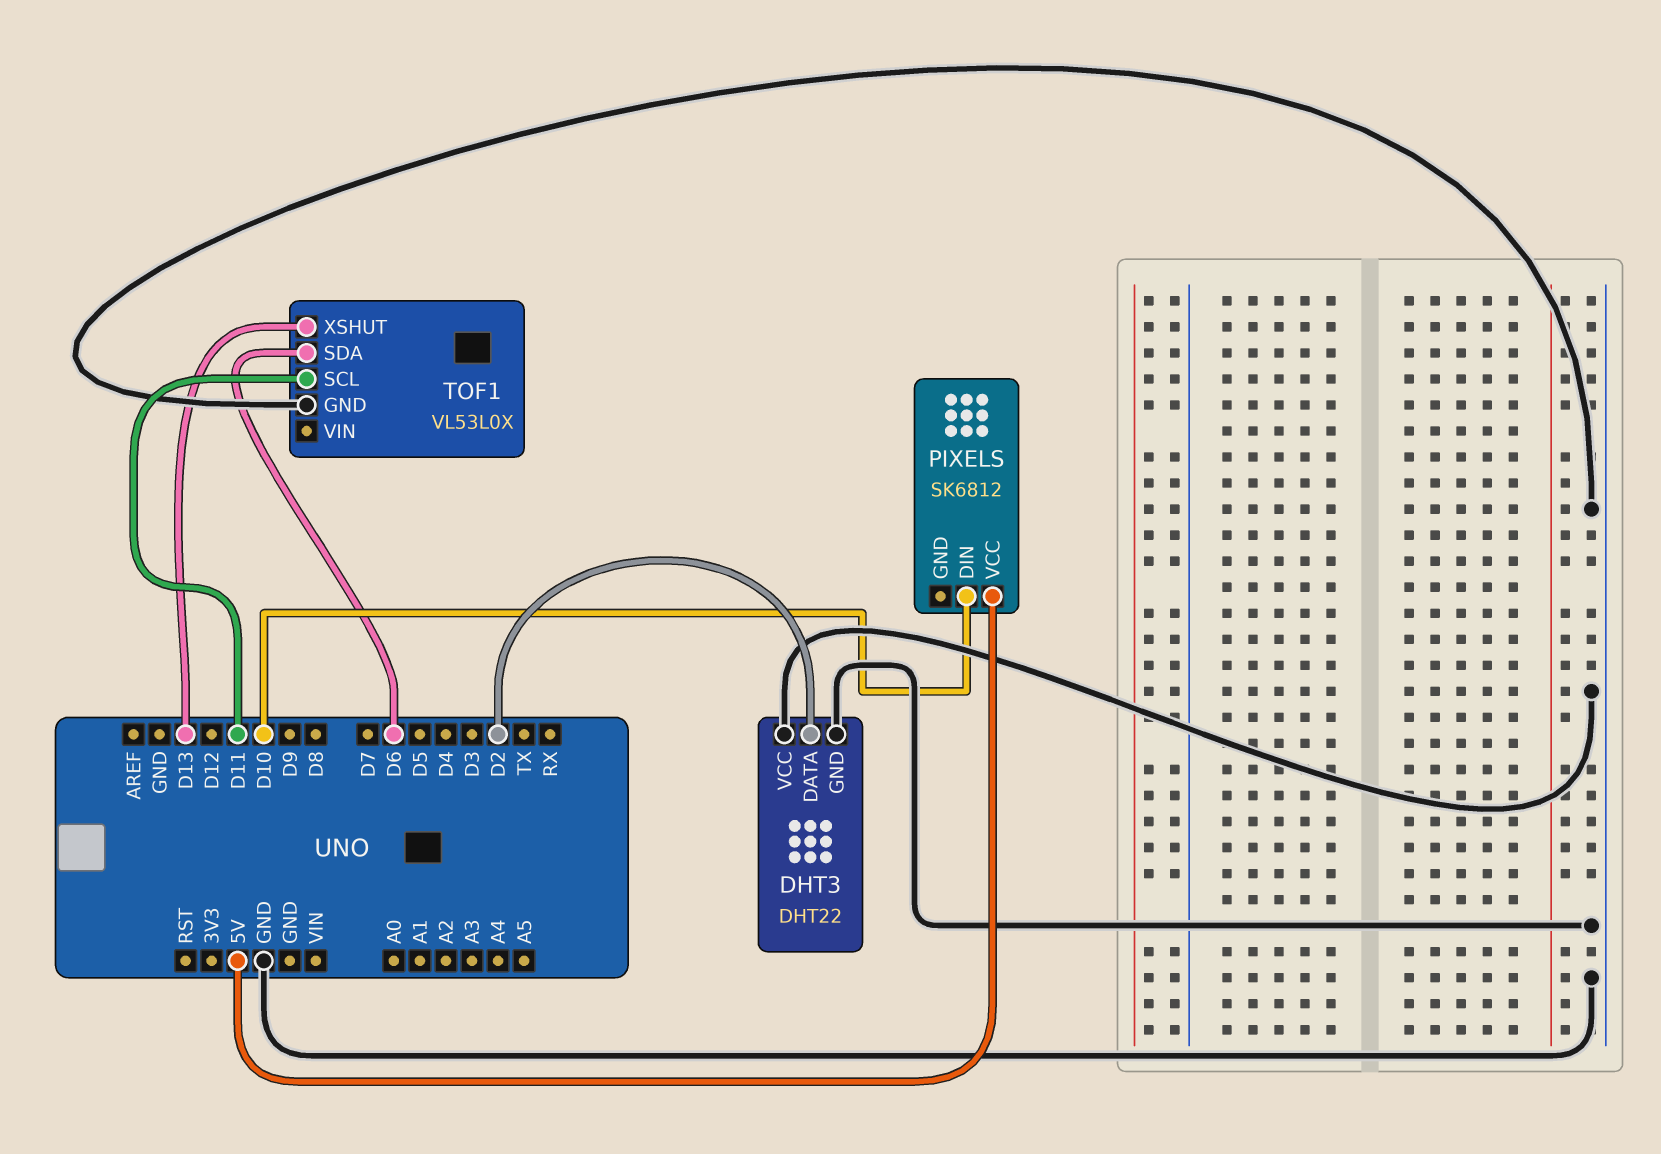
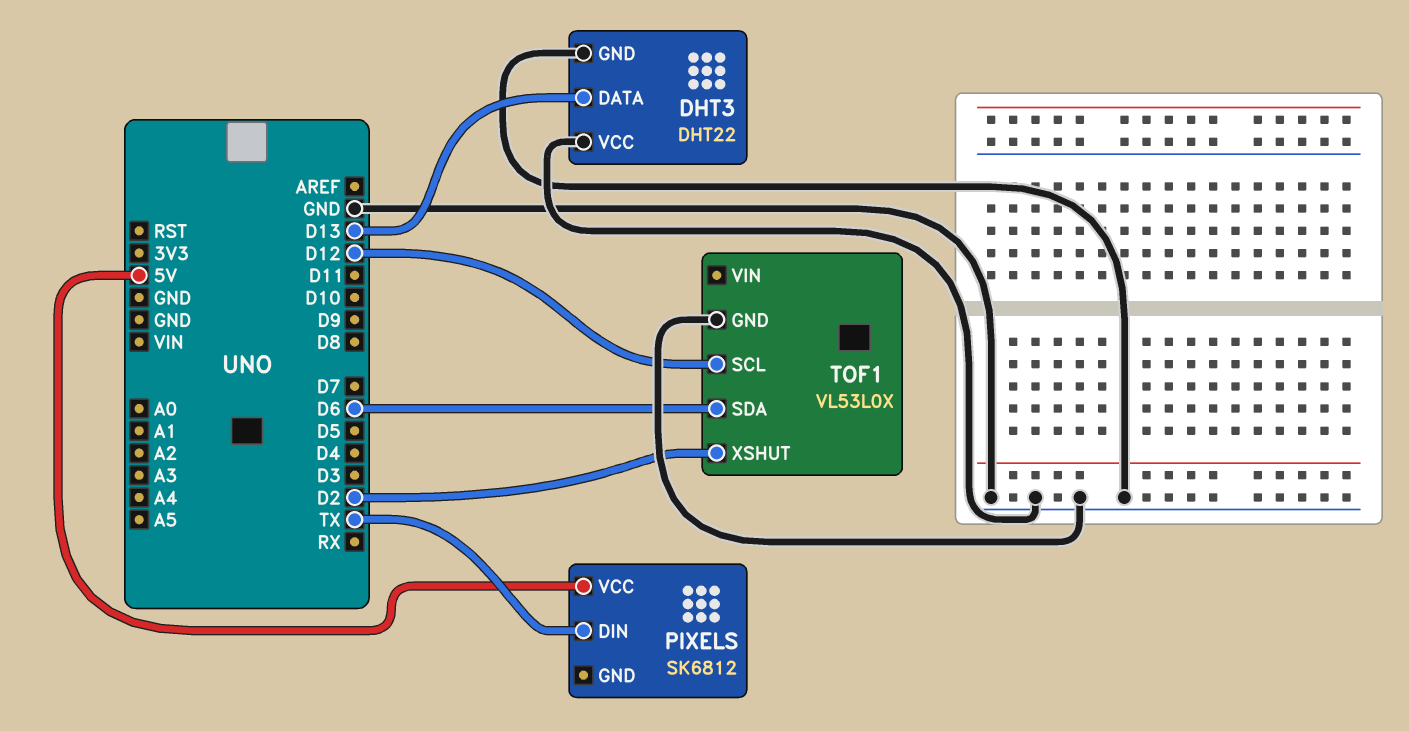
DHT3 pin DATA: D2 -> D13
PIXELS pin DIN: D10 -> TX
TOF1 pin SCL: D11 -> D12
TOF1 pin XSHUT: D13 -> D2

